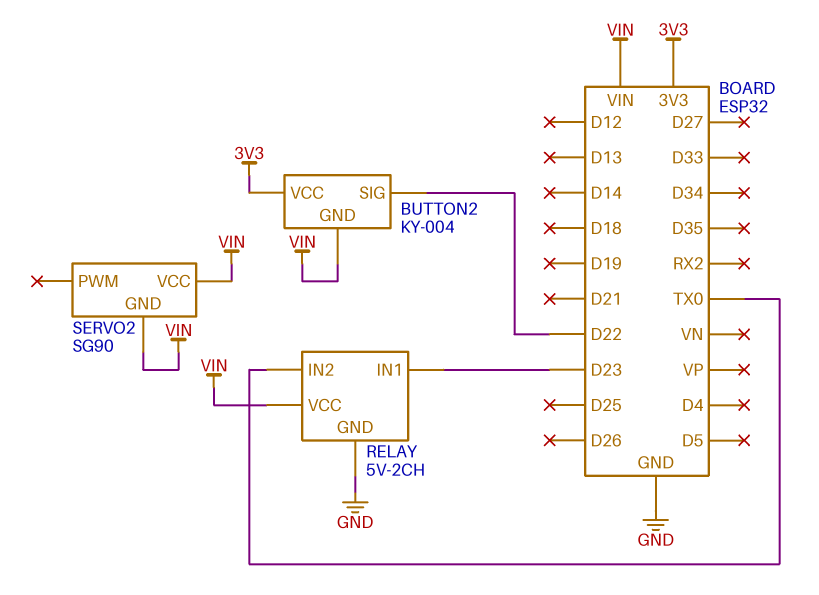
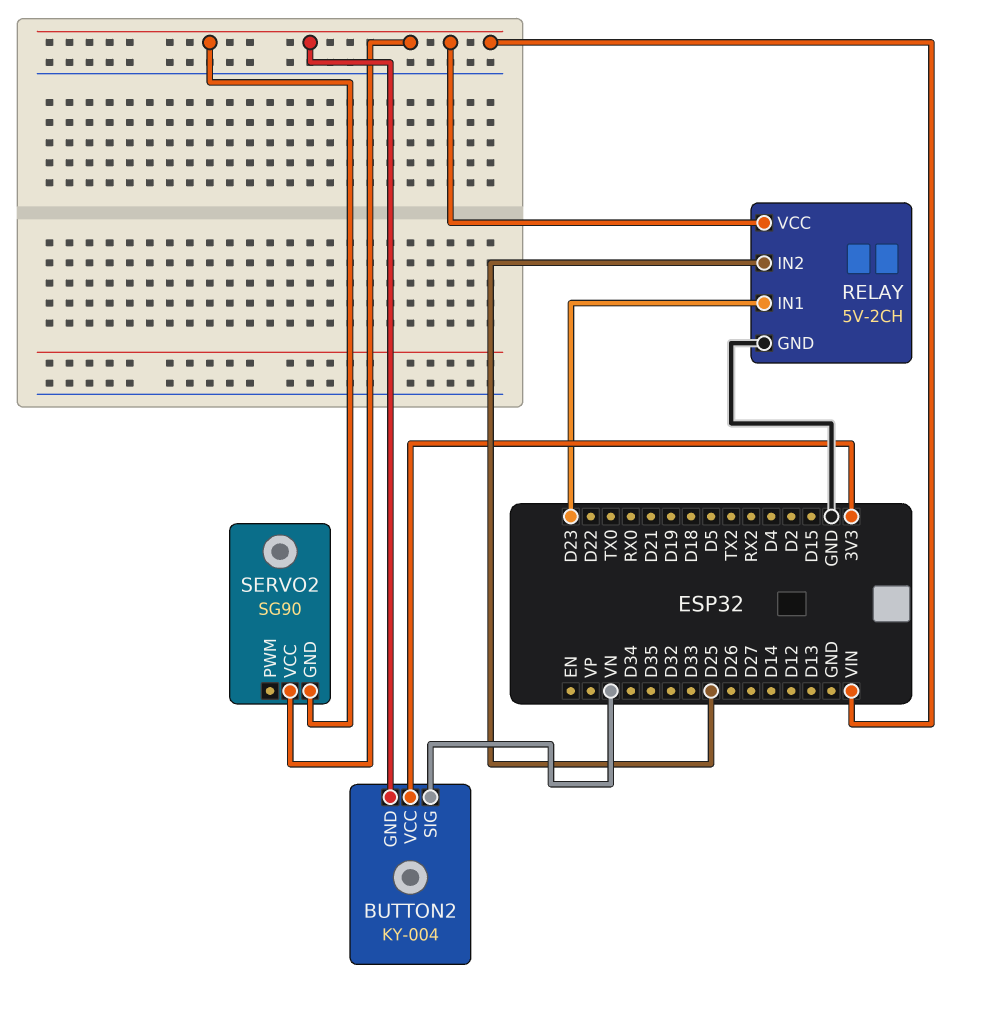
BUTTON2 pin SIG: D22 -> VN
RELAY pin IN2: TX0 -> D25

